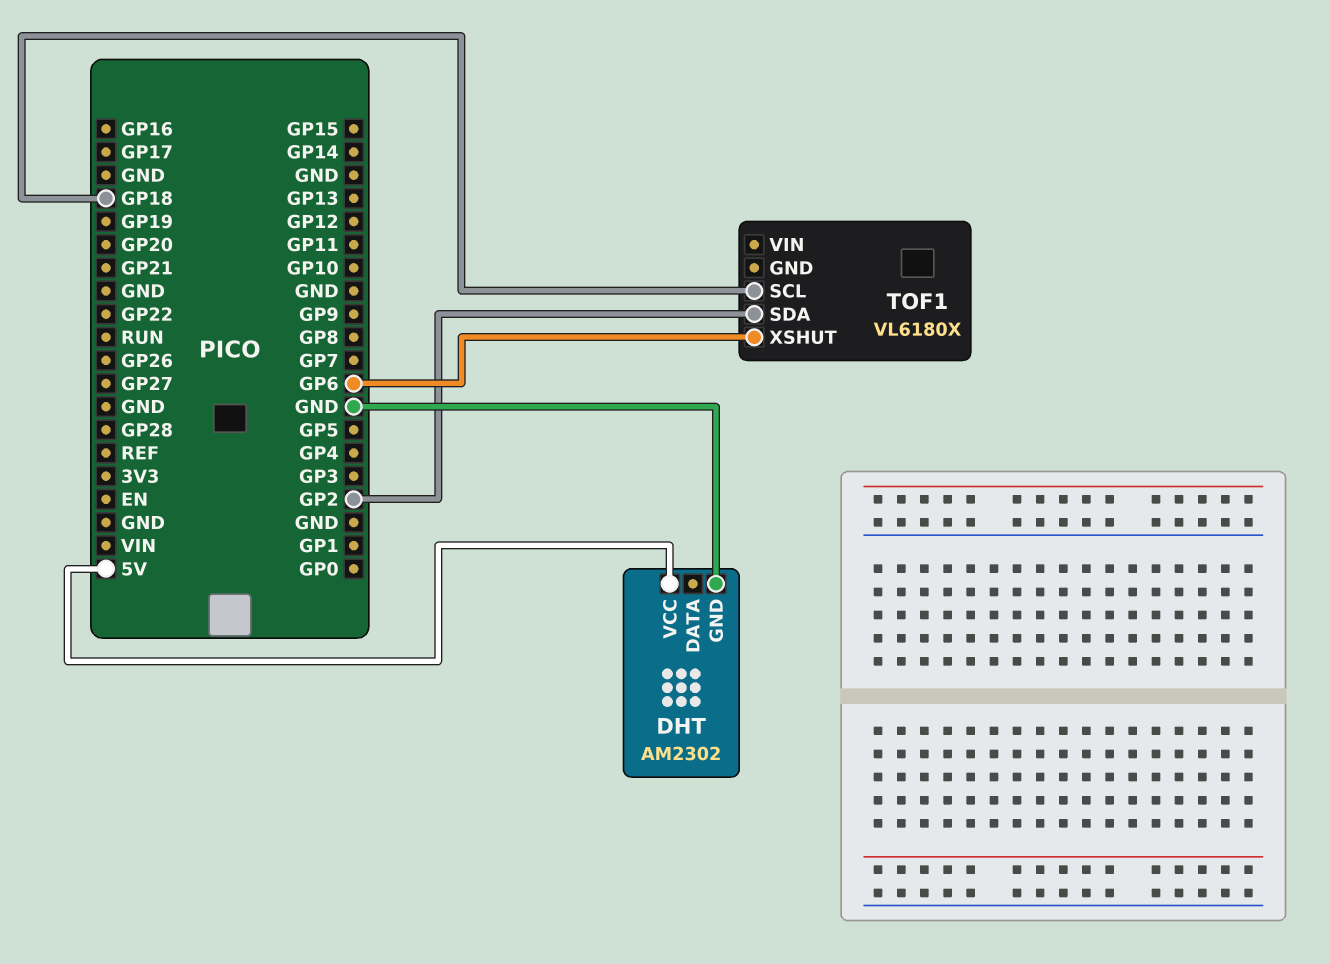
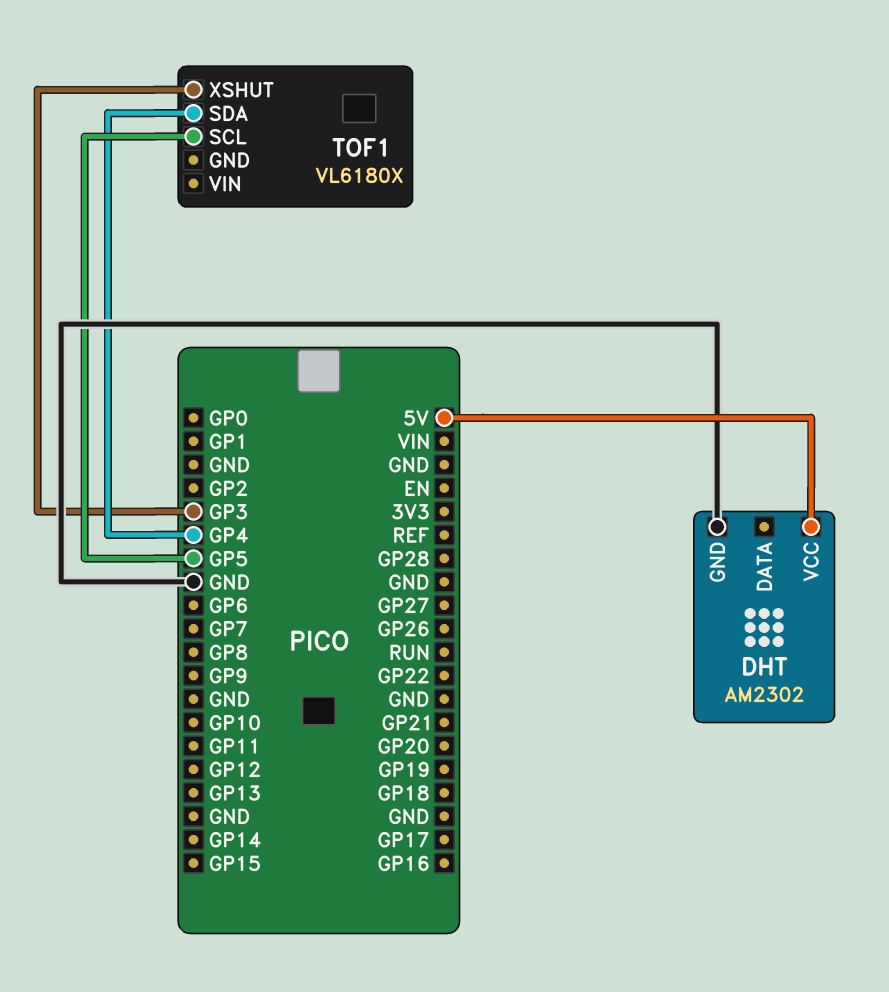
TOF1 pin SCL: GP18 -> GP5
TOF1 pin SDA: GP2 -> GP4
TOF1 pin XSHUT: GP6 -> GP3

